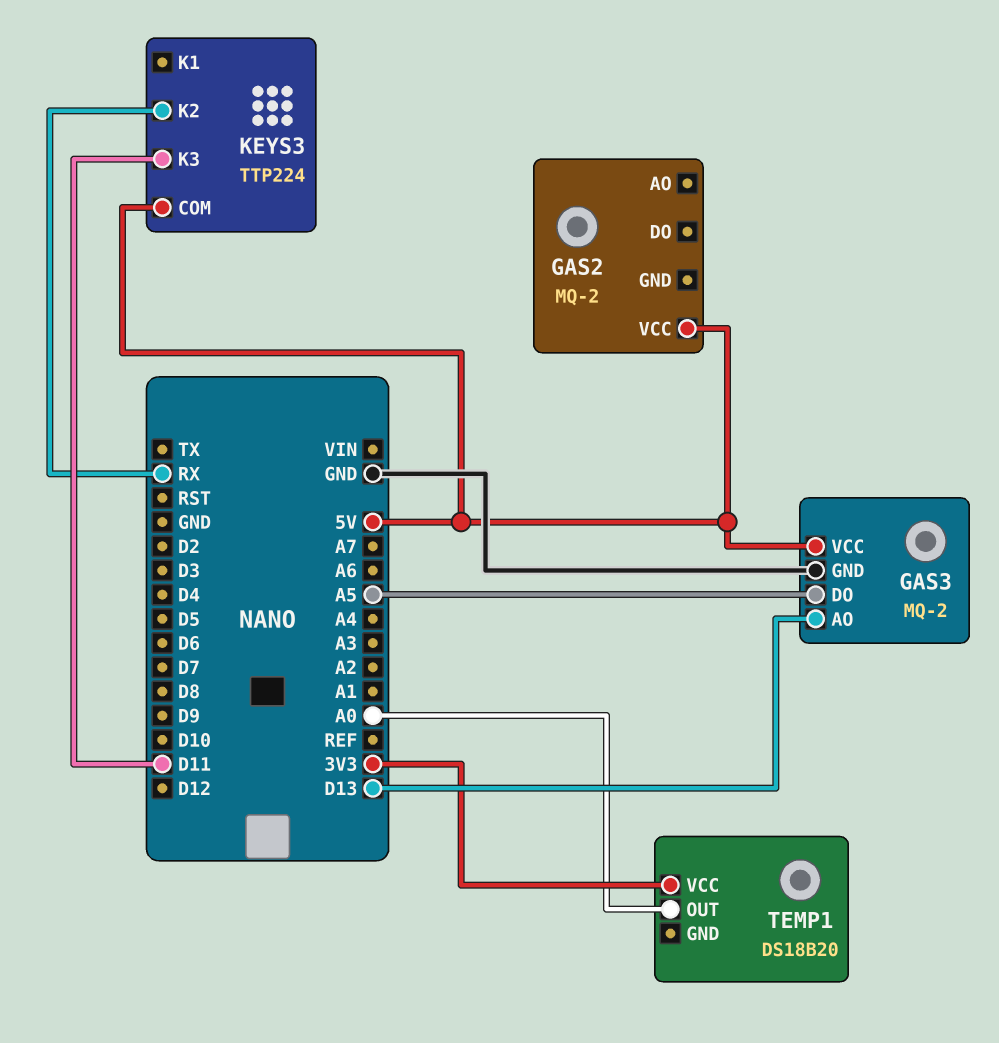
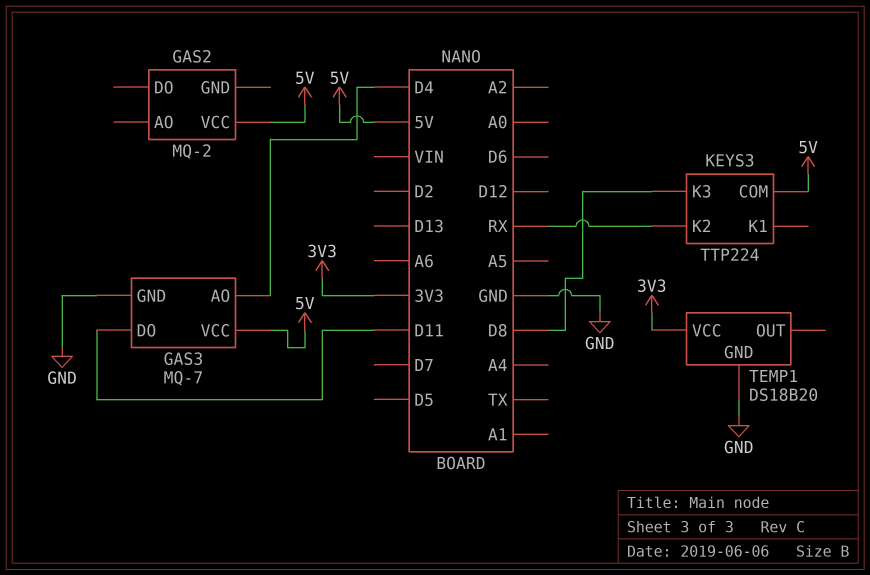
GAS3: MQ-2 -> MQ-7
GAS3 pin AO: D13 -> D4
GAS3 pin DO: A5 -> D11
KEYS3 pin K3: D11 -> D8
TEMP1 pin GND: none -> GND
TEMP1 pin OUT: A0 -> none

